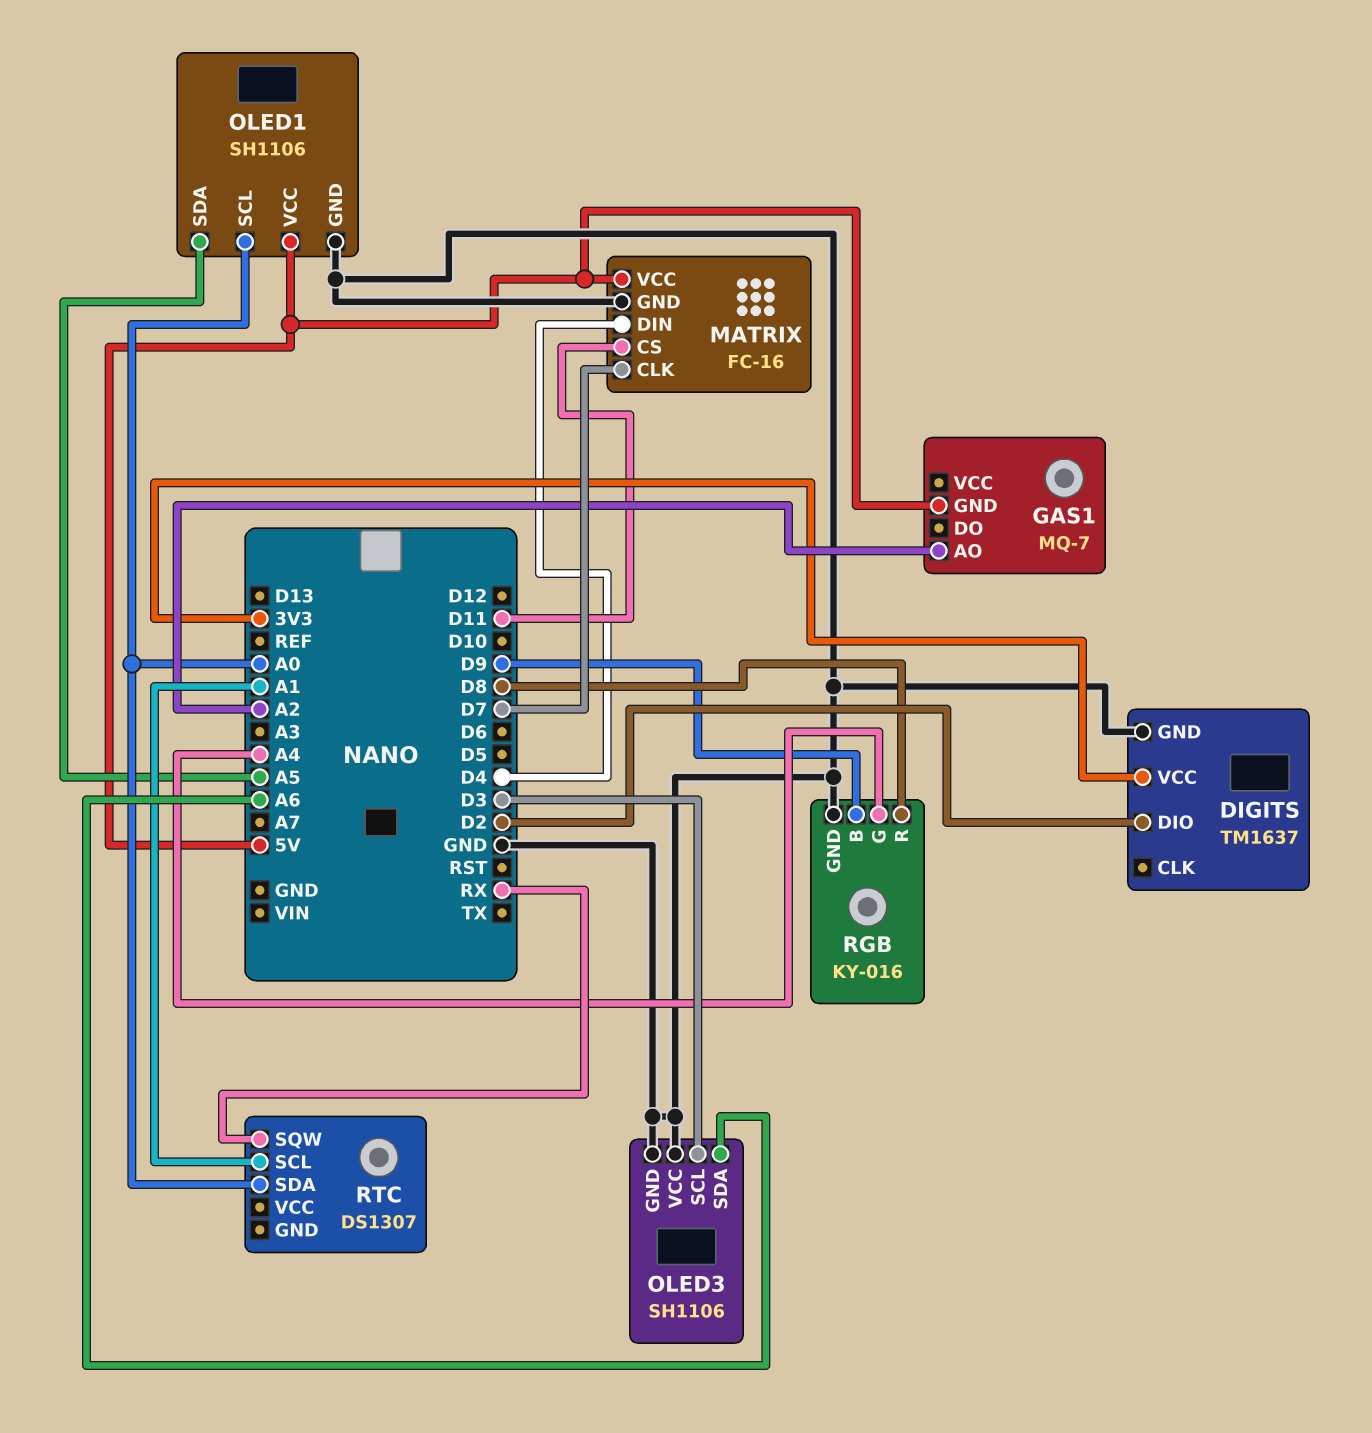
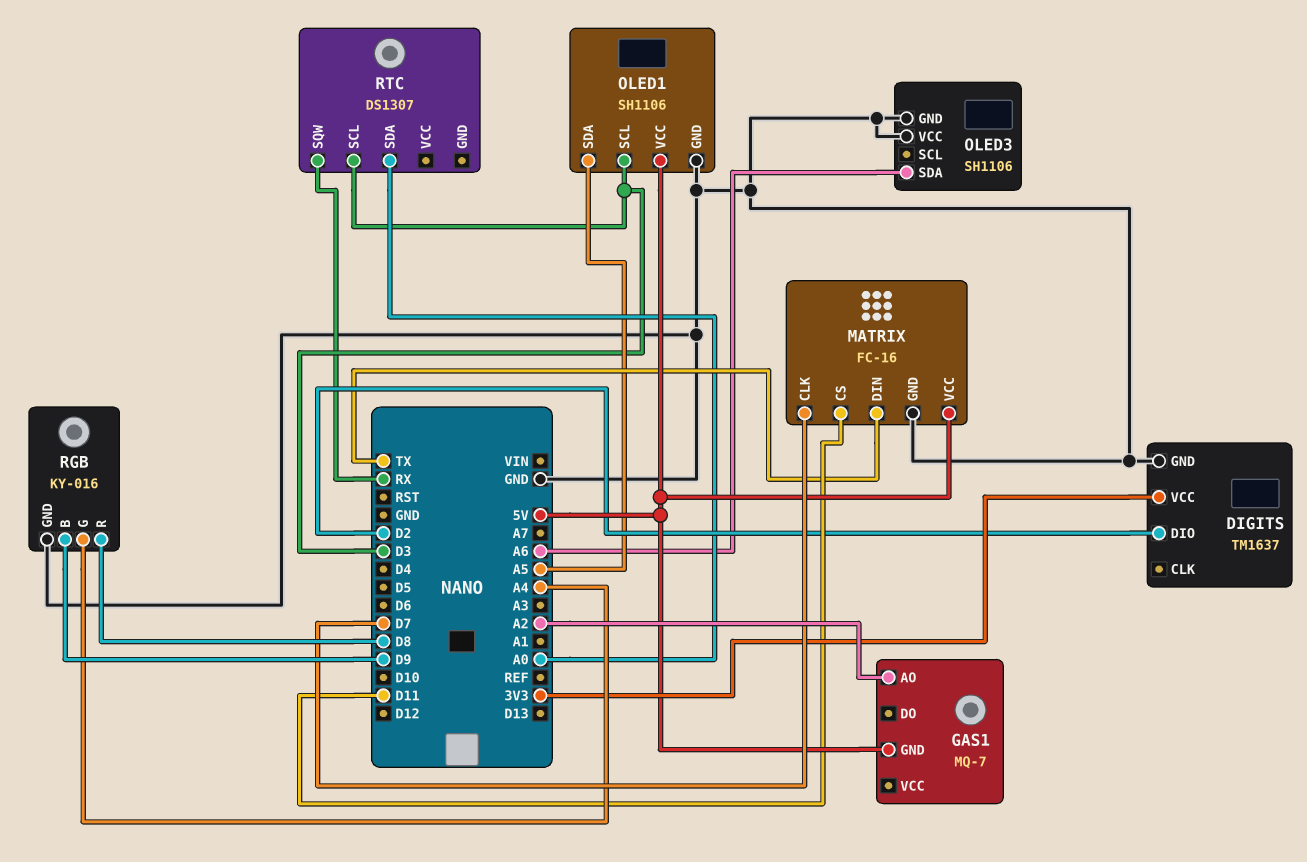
MATRIX pin DIN: D4 -> TX
OLED1 pin SCL: A0 -> D3
OLED3 pin SCL: D3 -> none
RTC pin SCL: A1 -> D3

